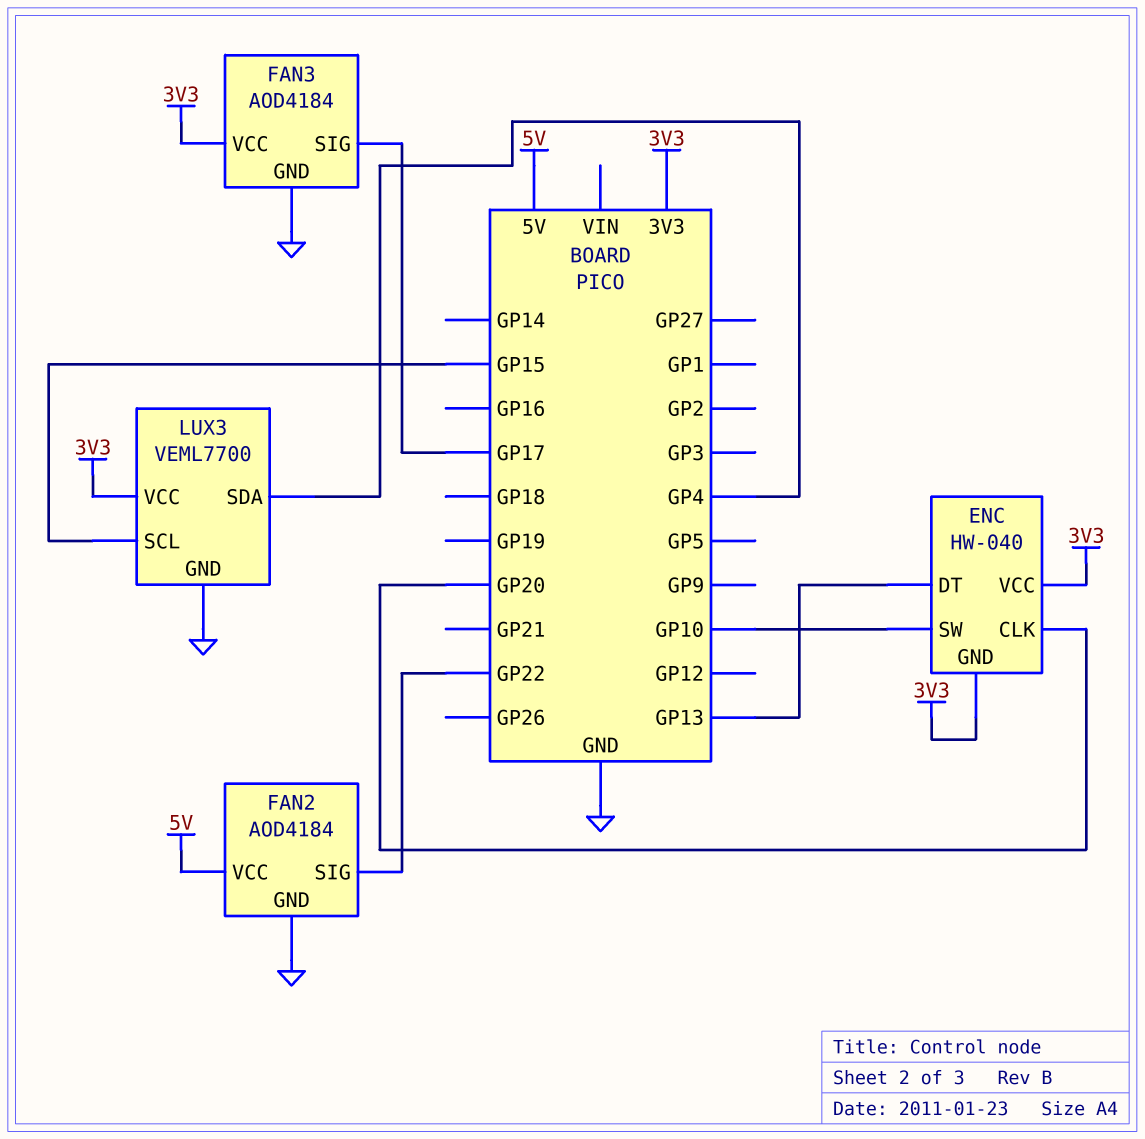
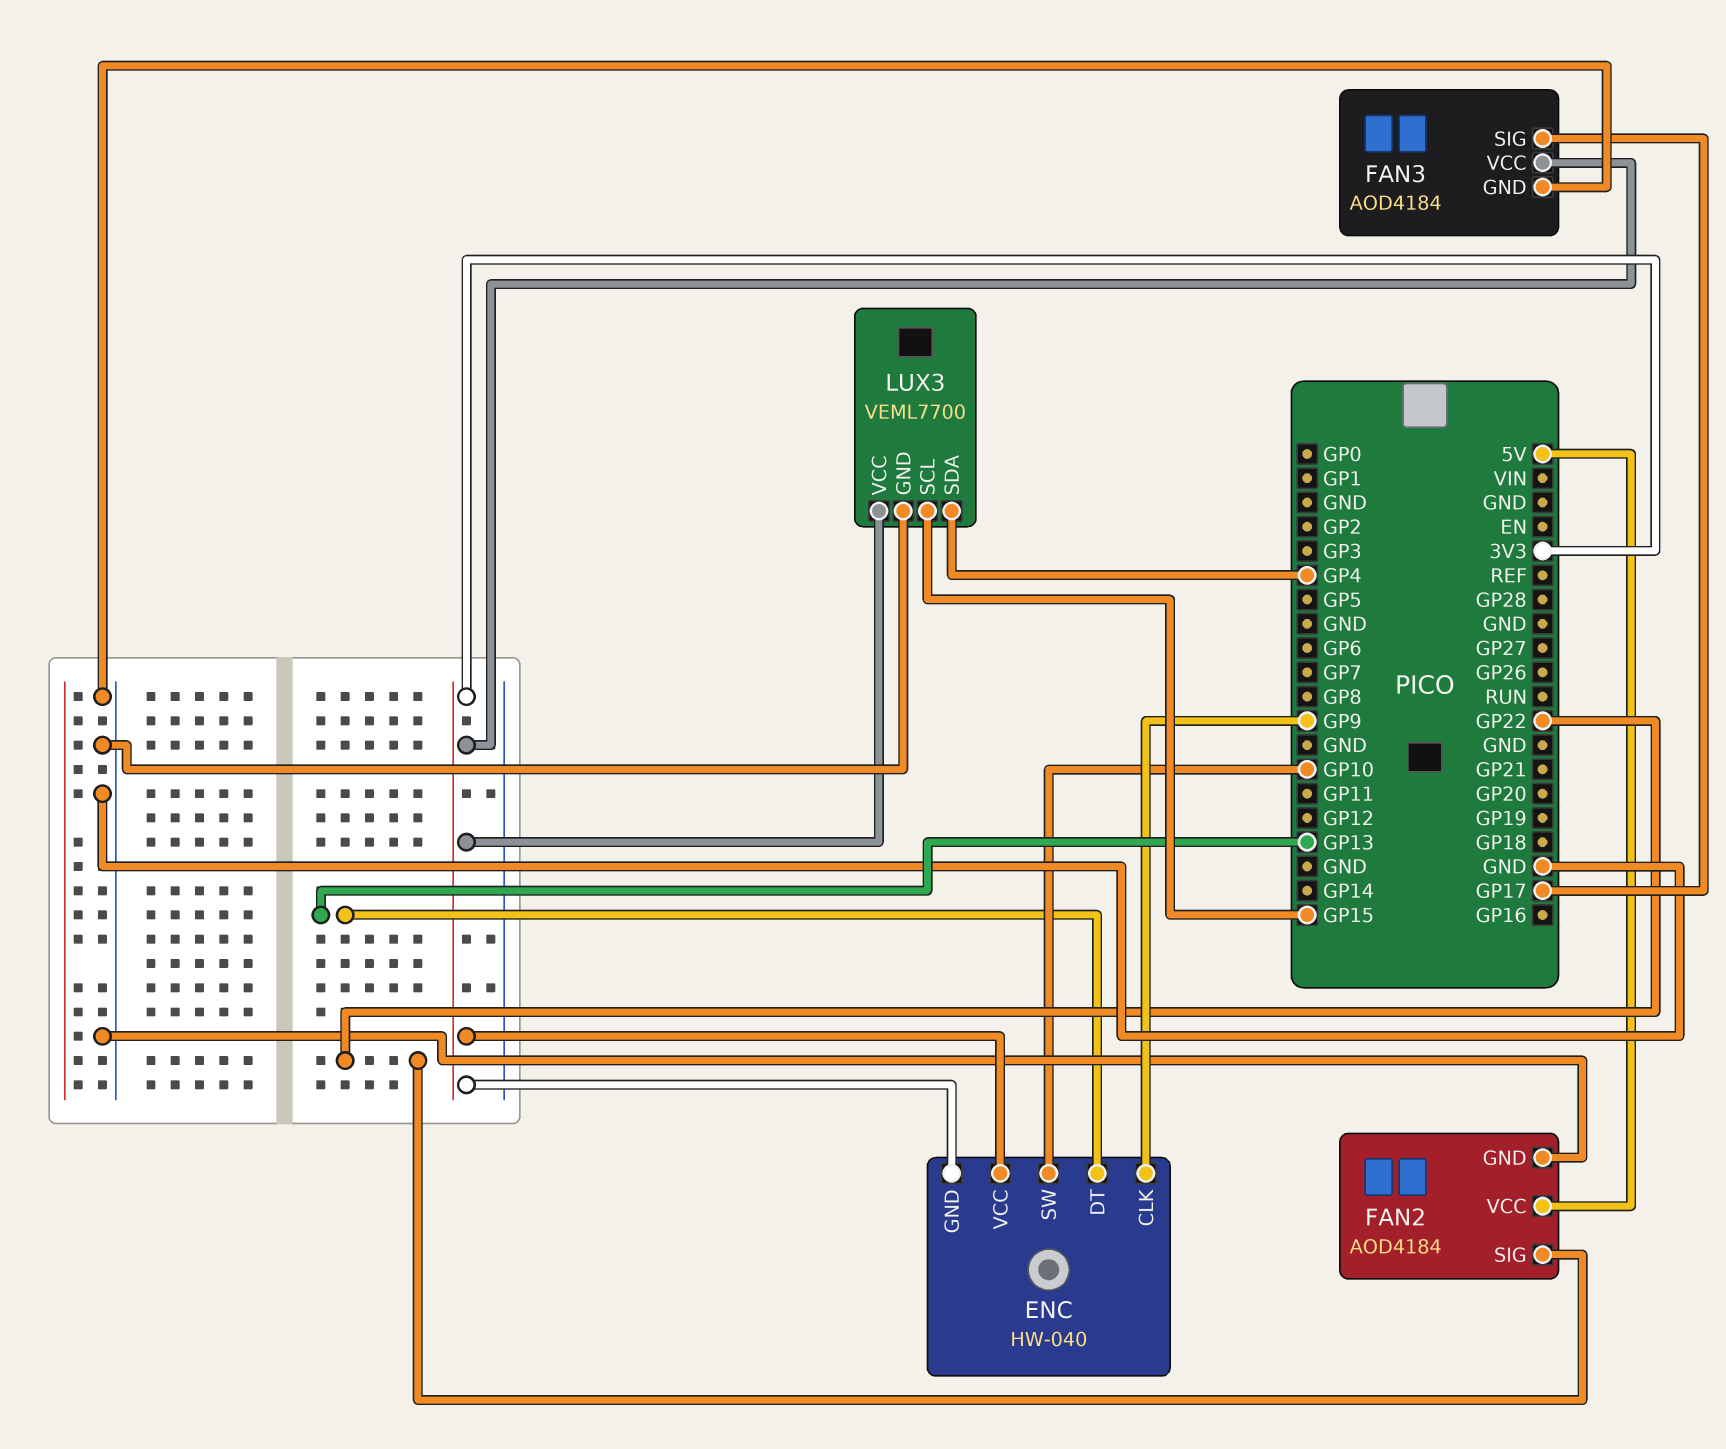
ENC pin CLK: GP20 -> GP9

